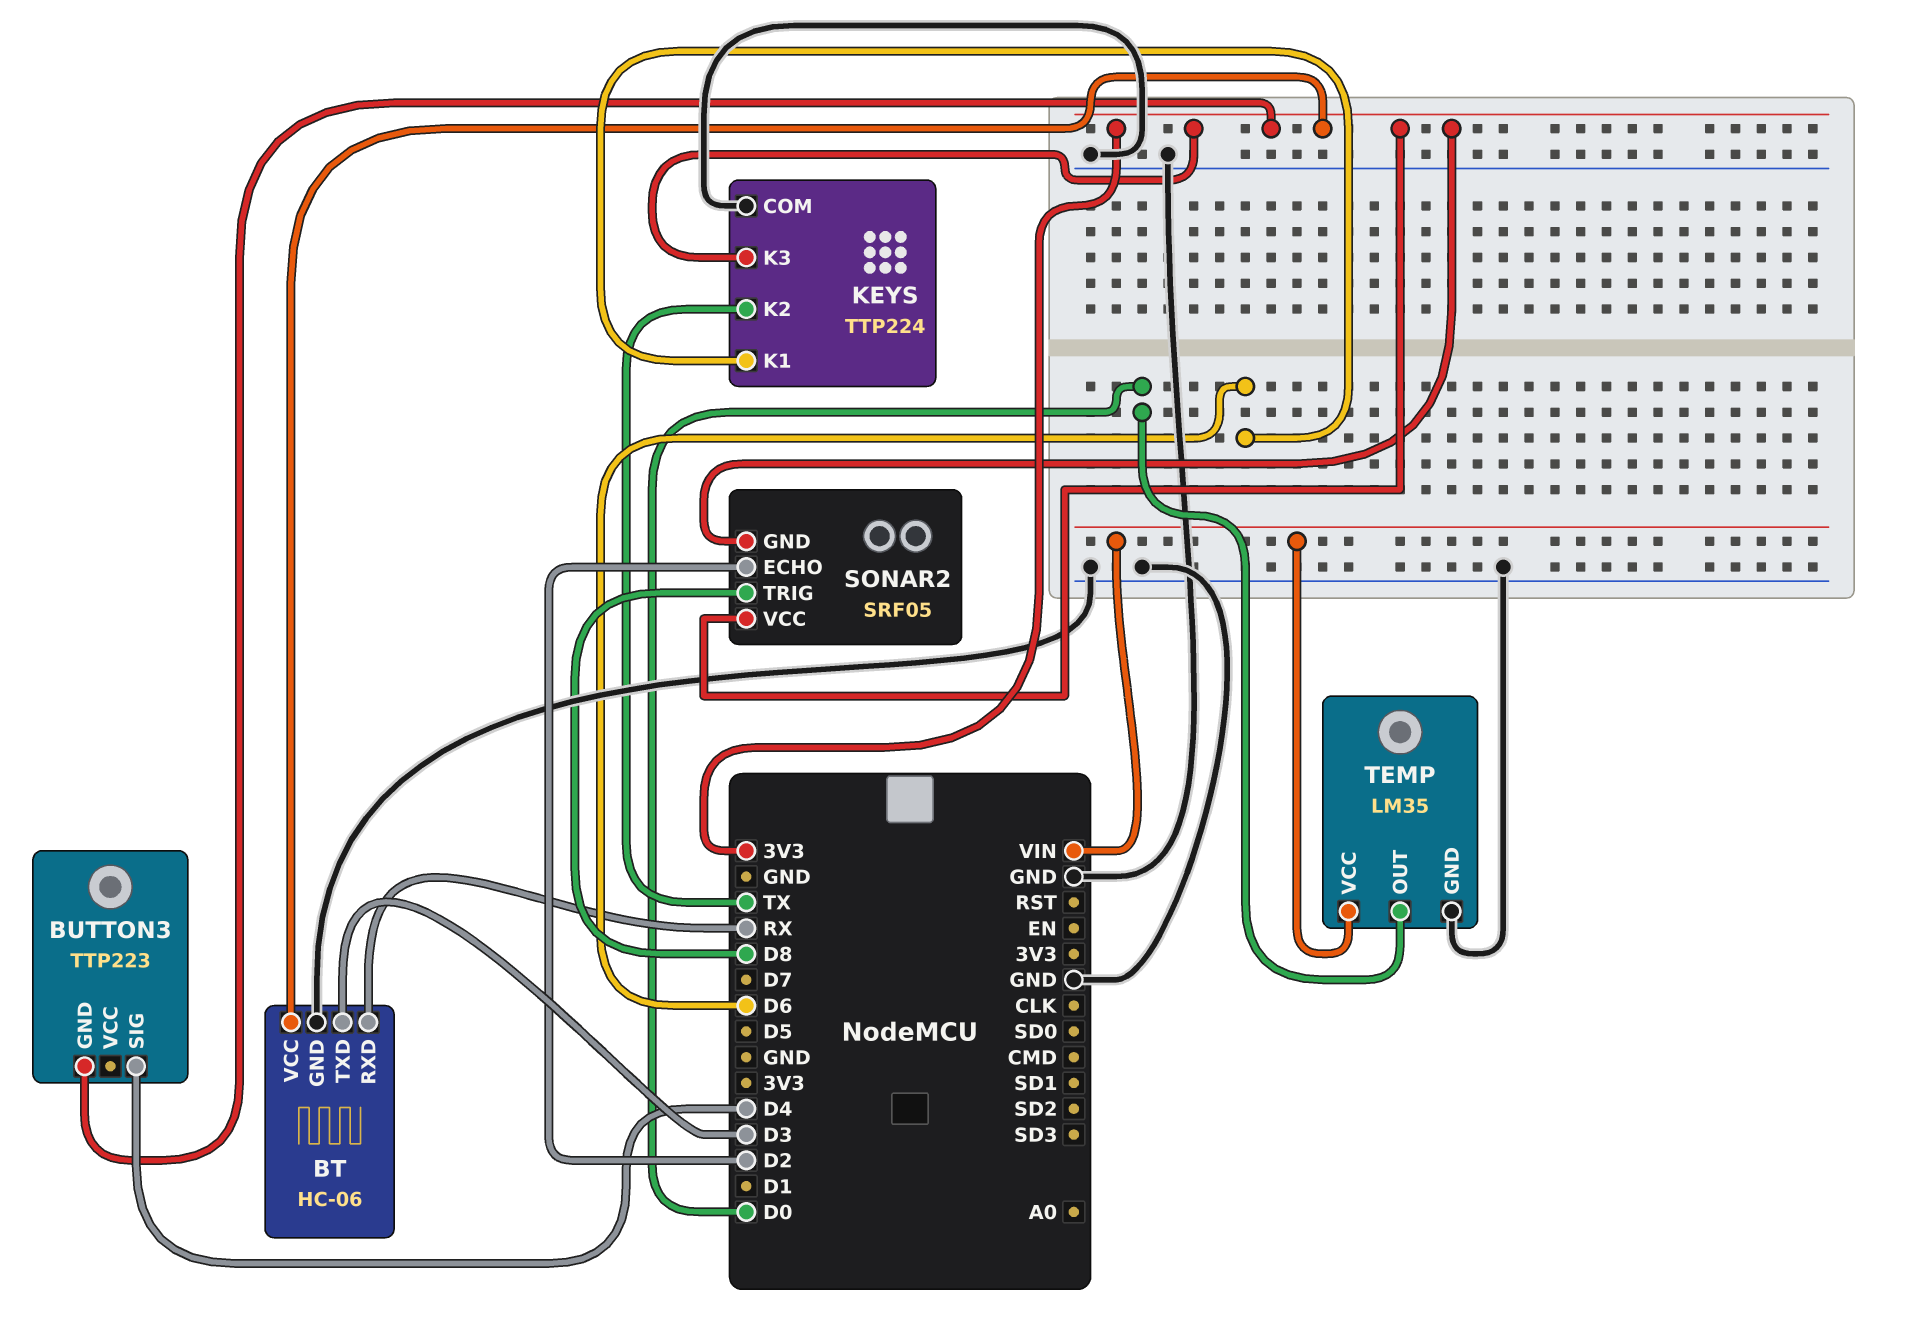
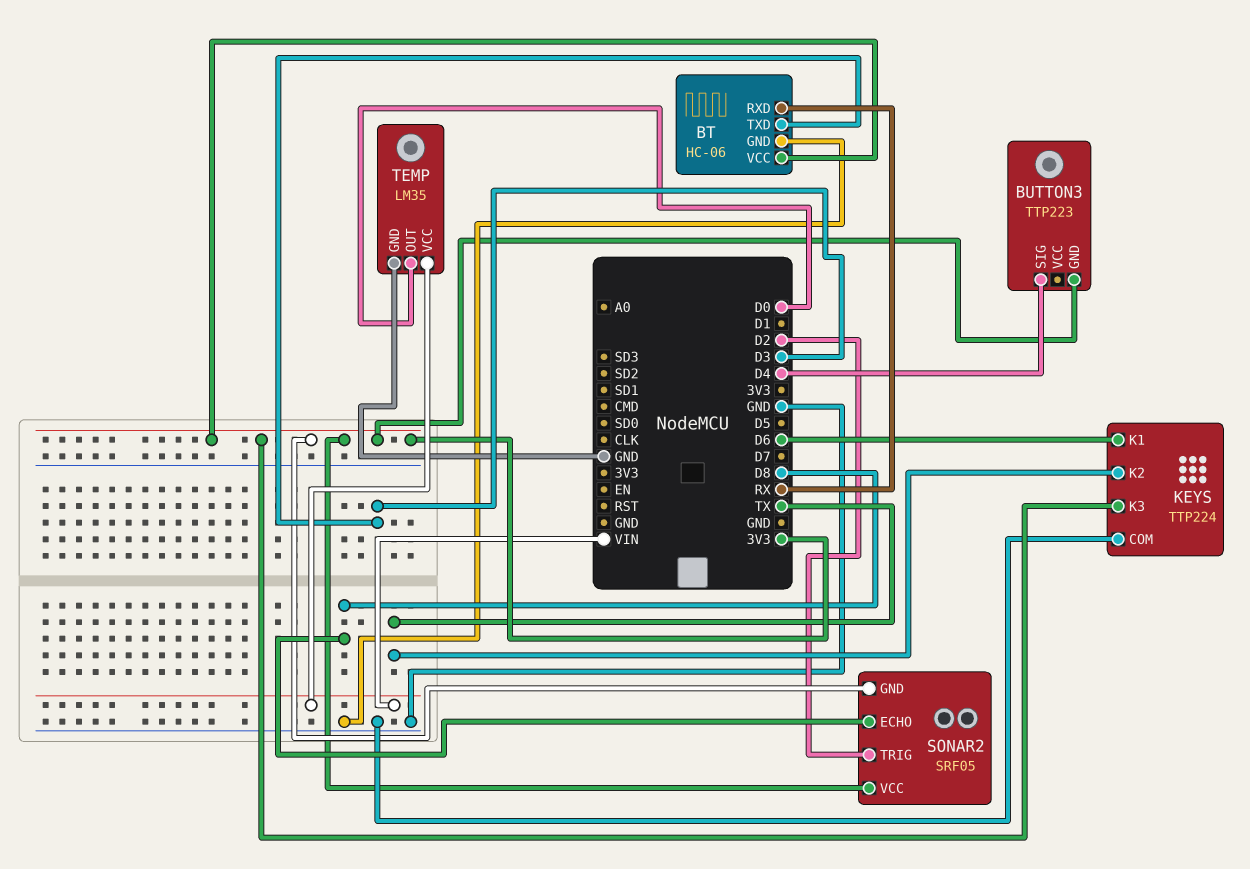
SONAR2 pin ECHO: D2 -> D8
SONAR2 pin TRIG: D8 -> D2

